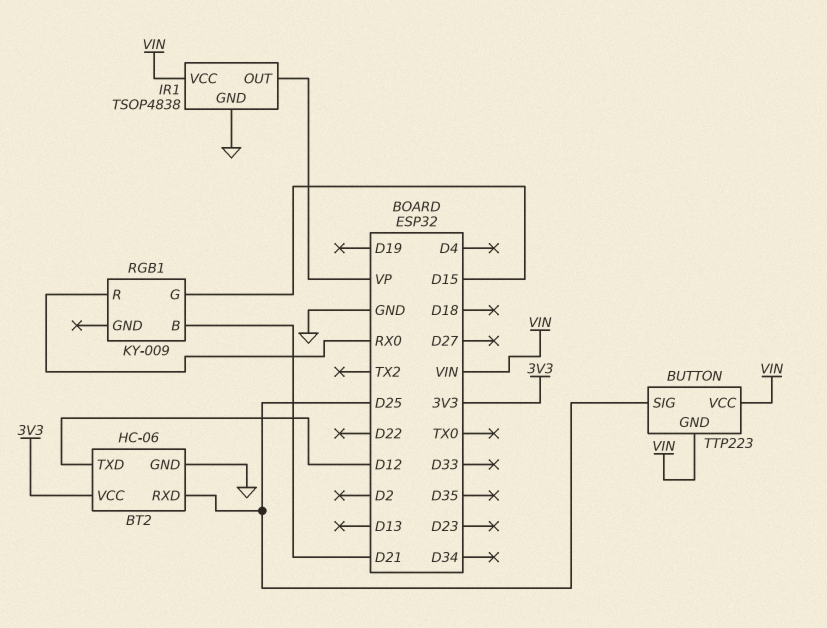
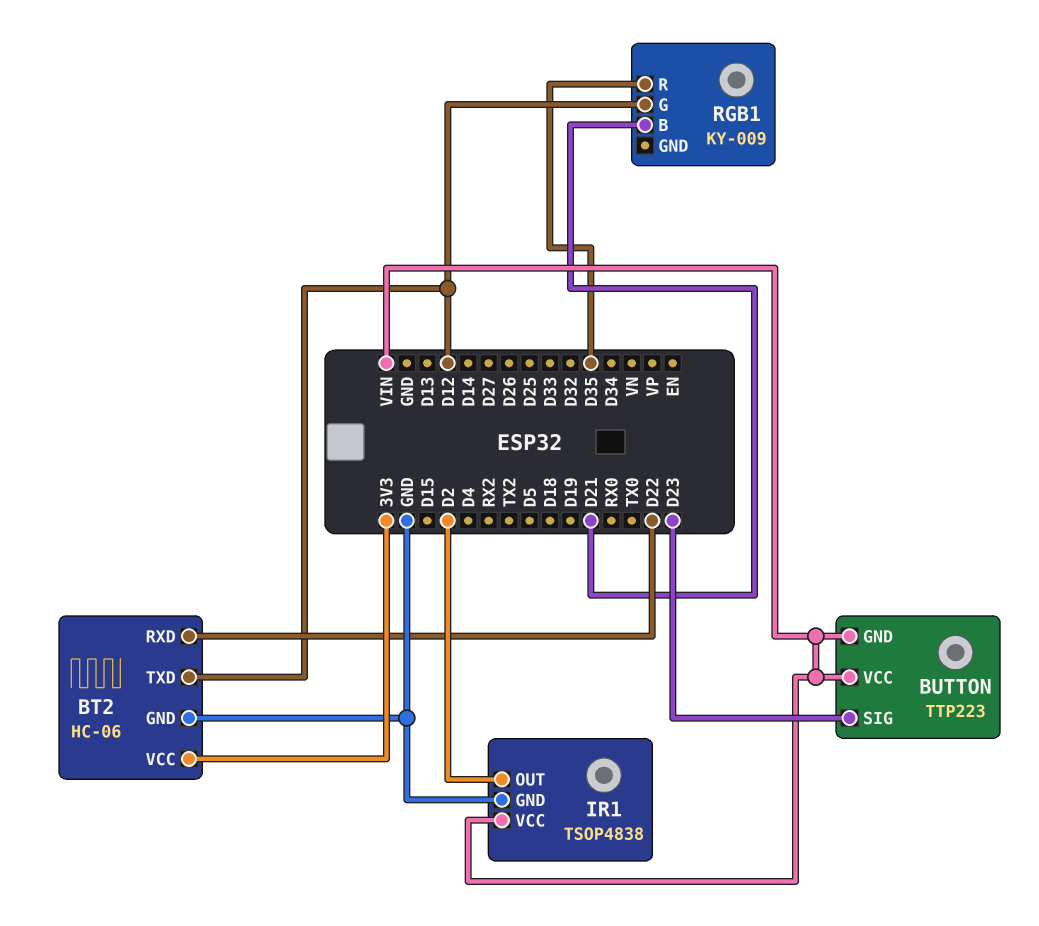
BT2 pin RXD: D25 -> D22
BUTTON pin SIG: D25 -> D23
IR1 pin OUT: VP -> D2
RGB1 pin G: D15 -> D12
RGB1 pin R: RX0 -> D35

